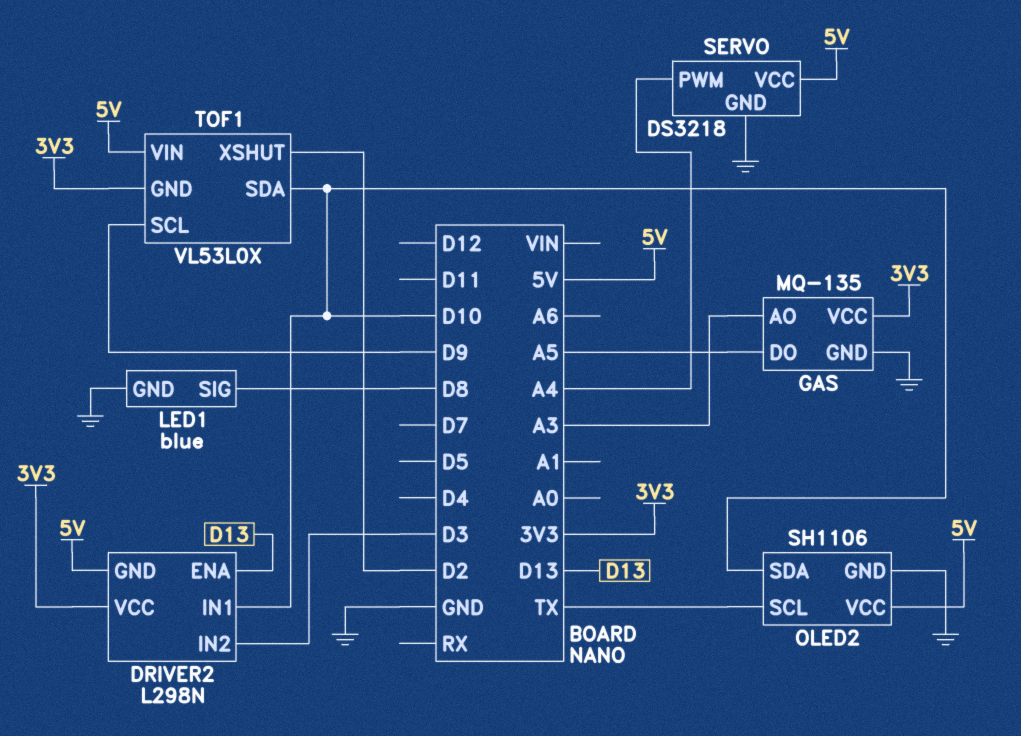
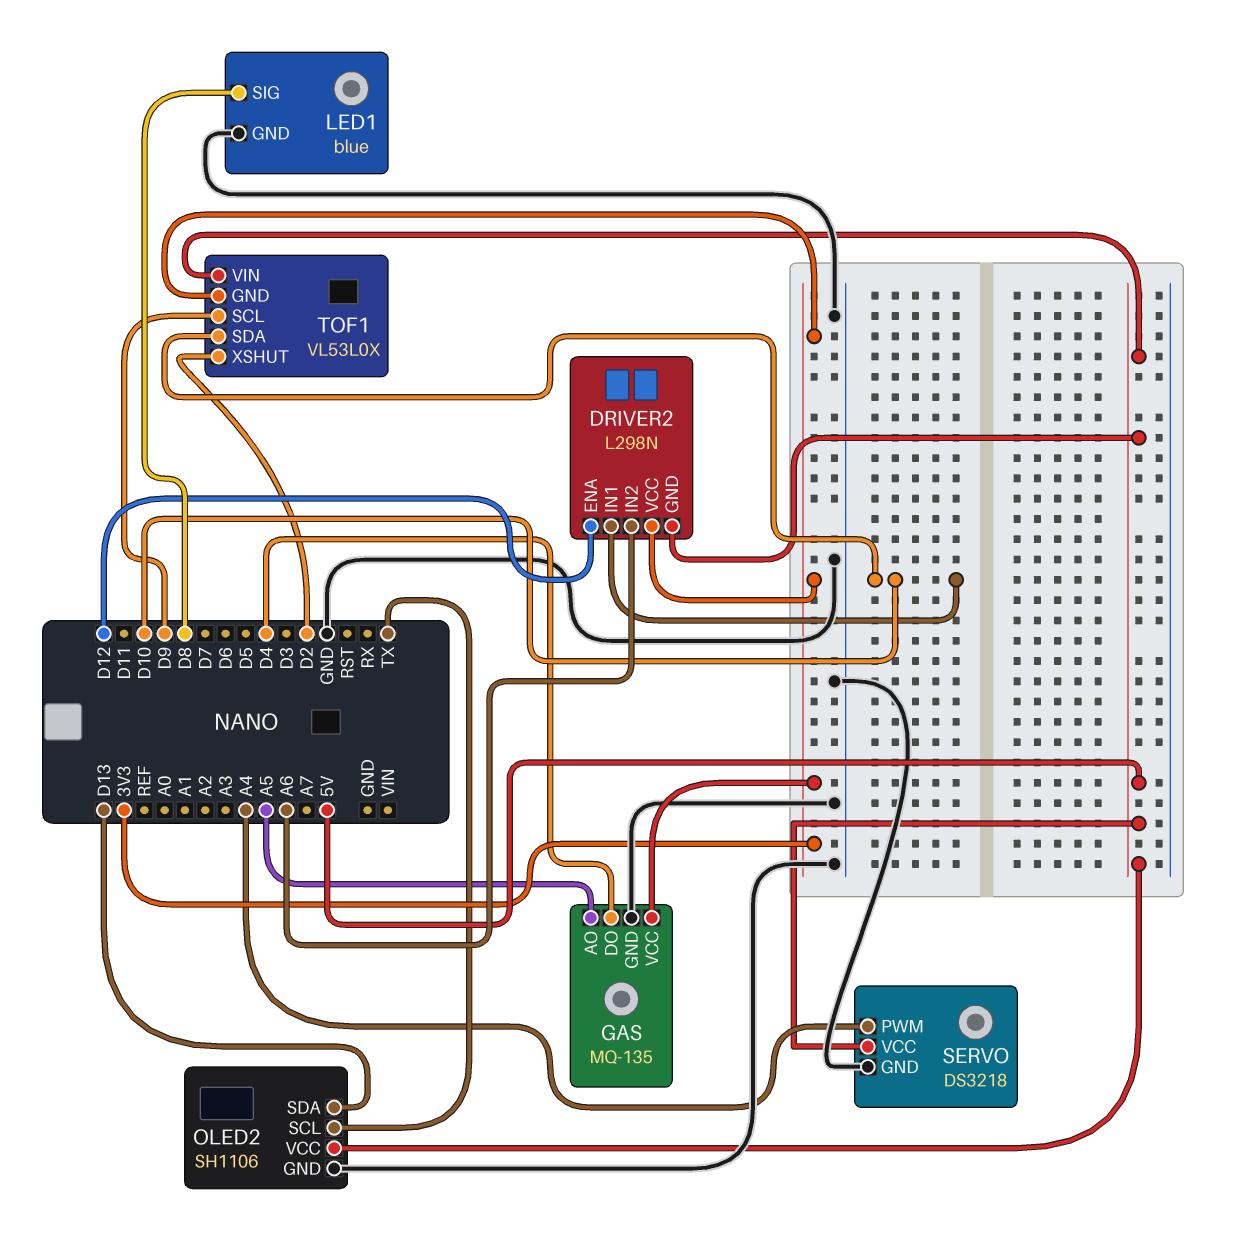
DRIVER2 pin ENA: D13 -> D12
DRIVER2 pin IN2: D3 -> A6
GAS pin AO: A3 -> A5
GAS pin DO: A5 -> D4
OLED2 pin SDA: D10 -> D13

